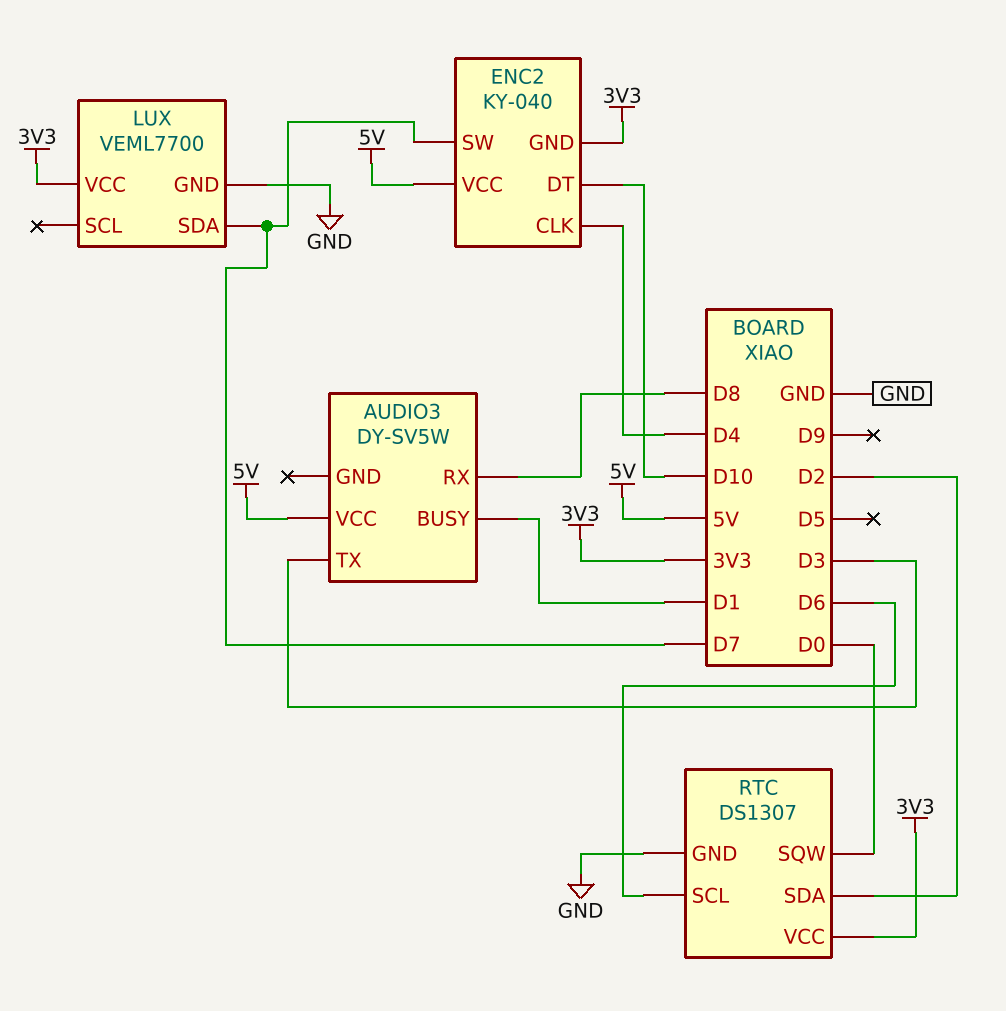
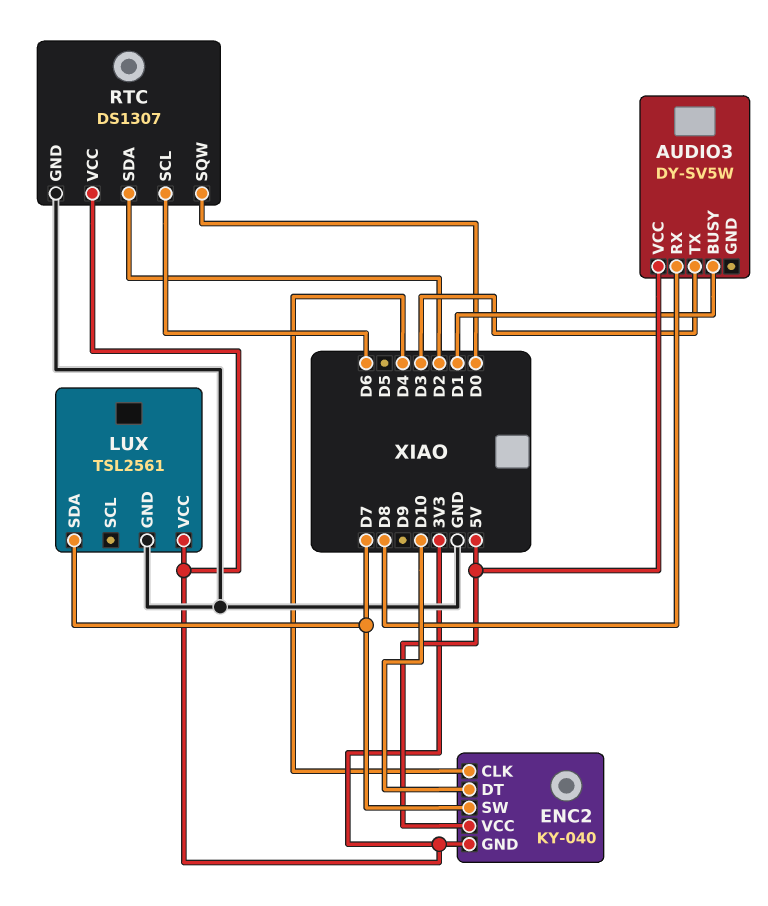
LUX: VEML7700 -> TSL2561

